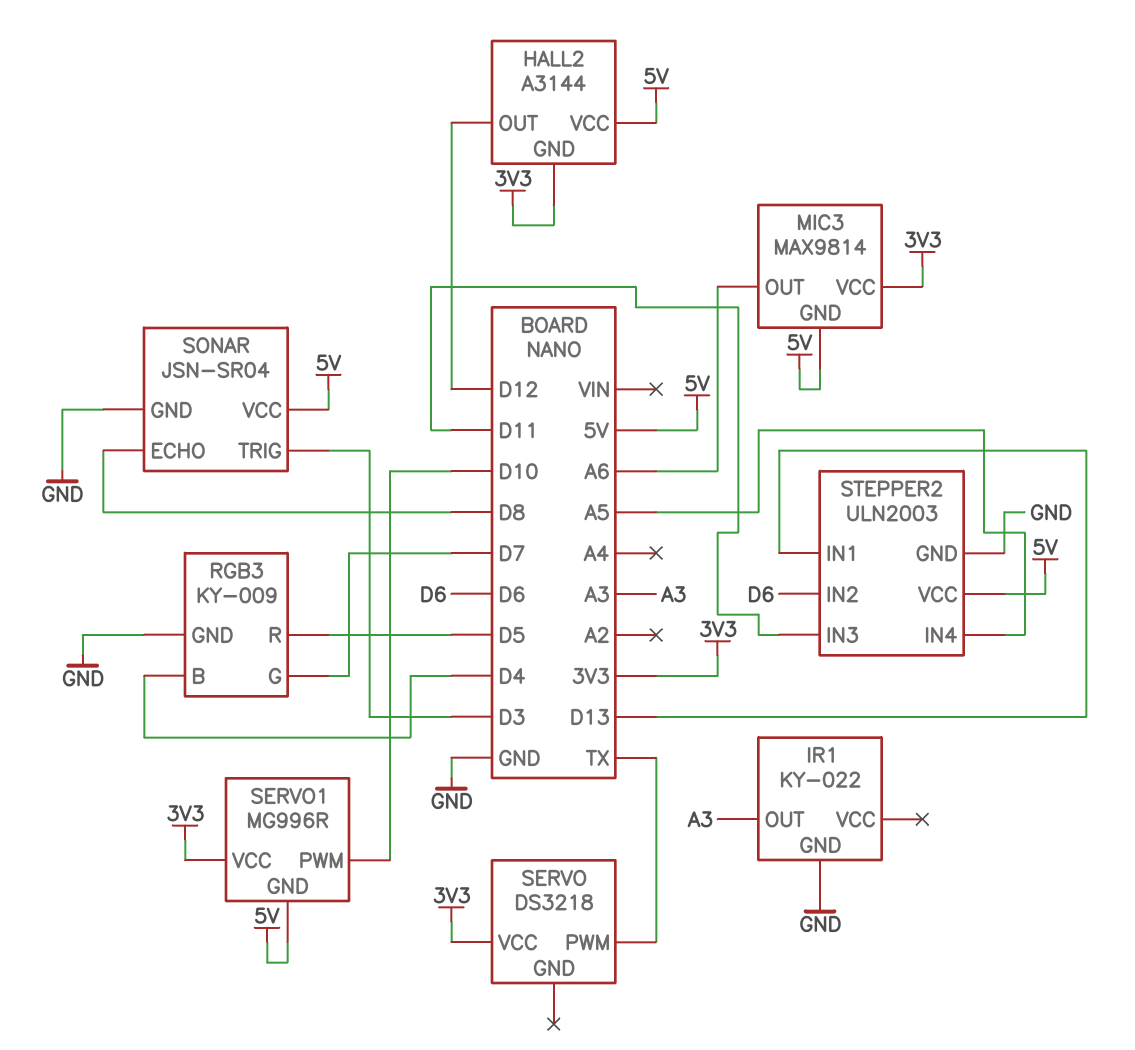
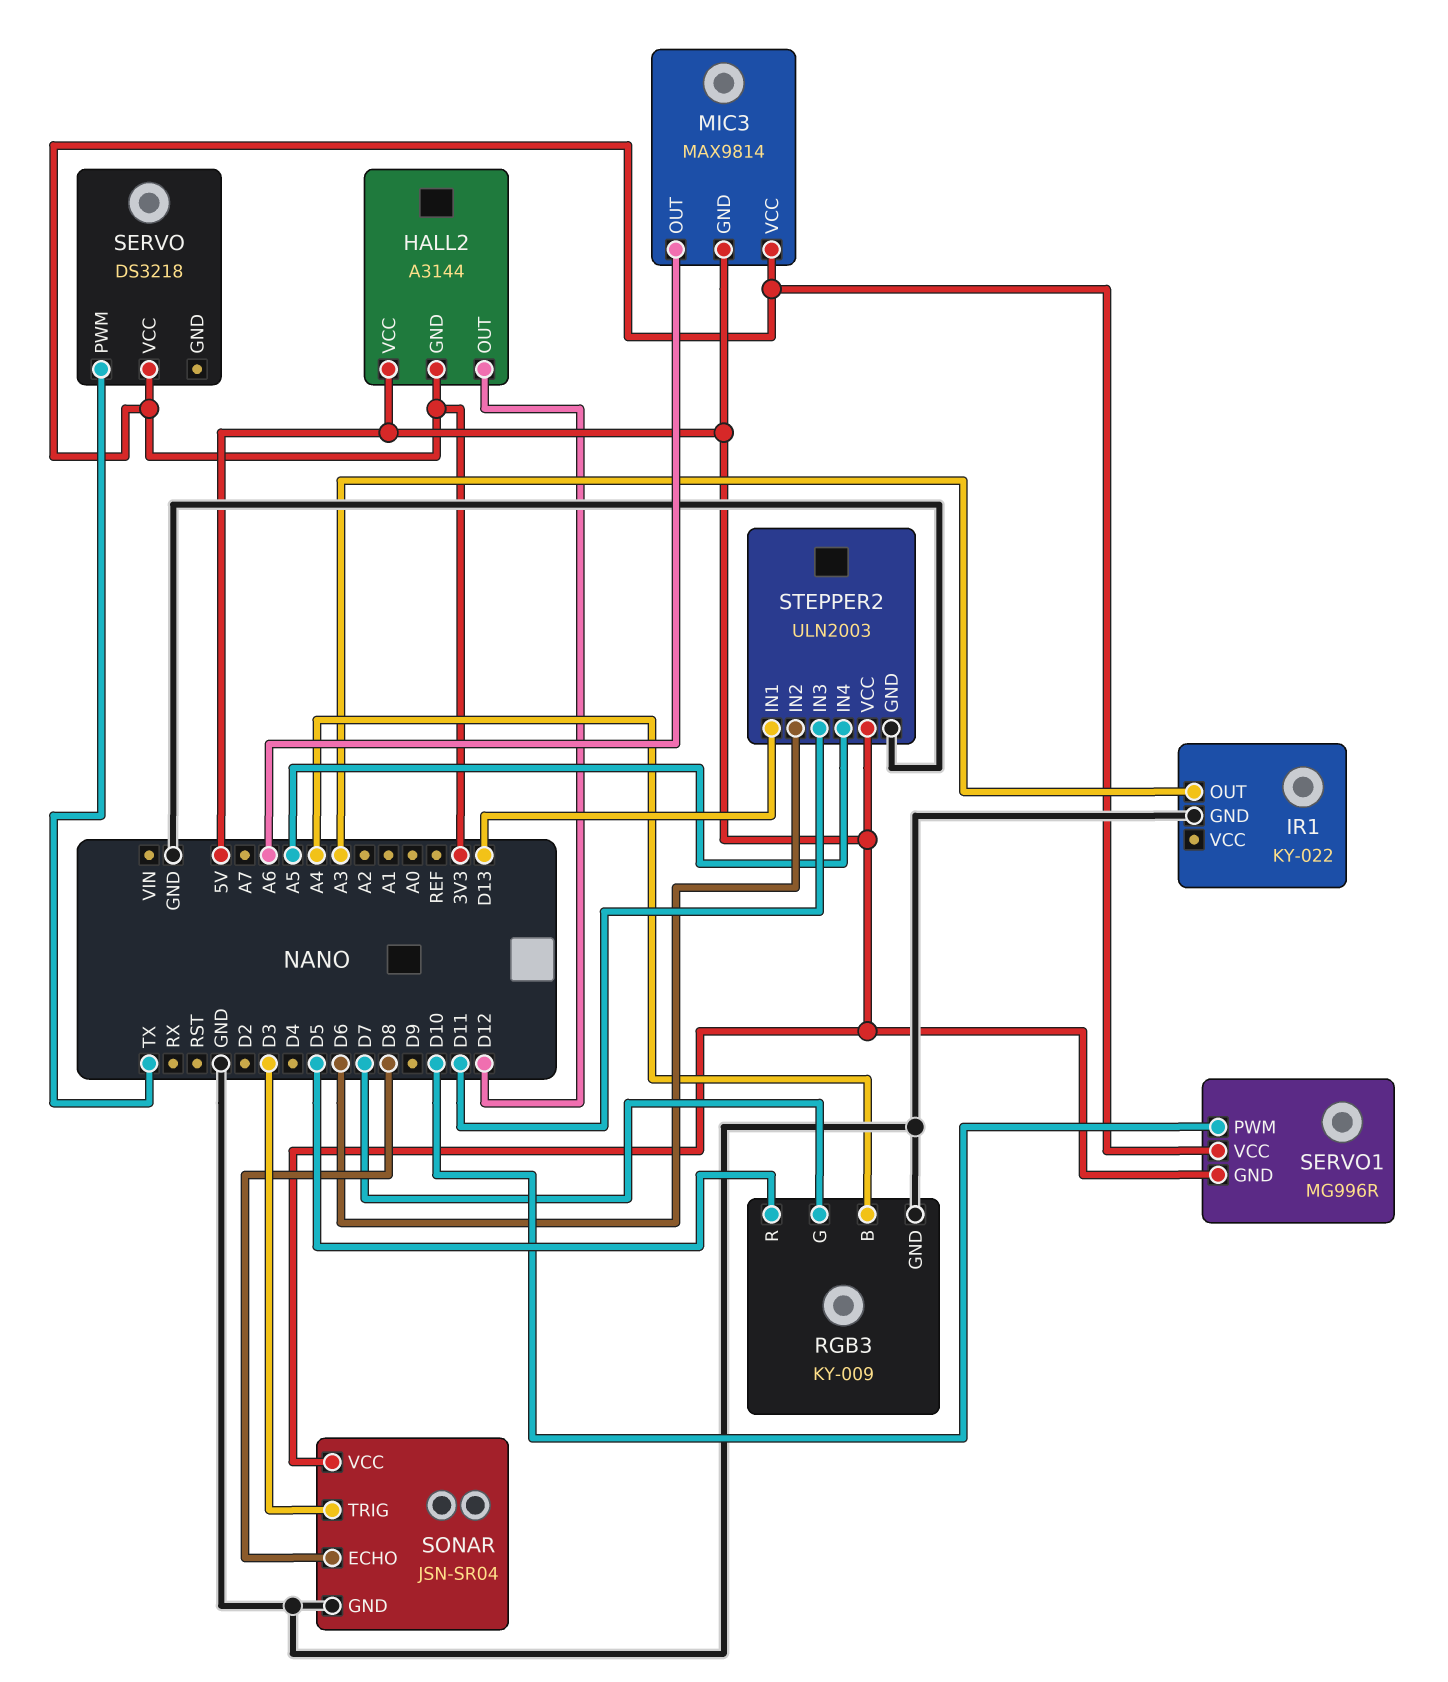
RGB3 pin B: D4 -> A4

